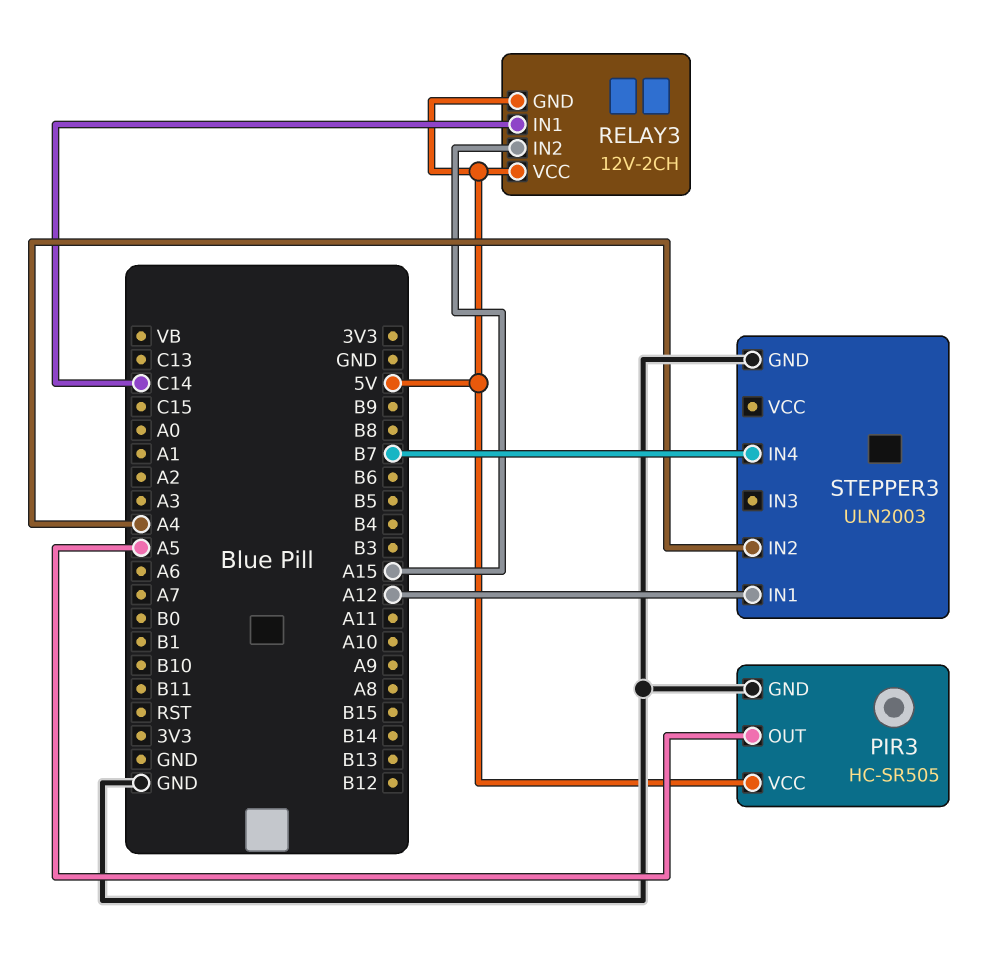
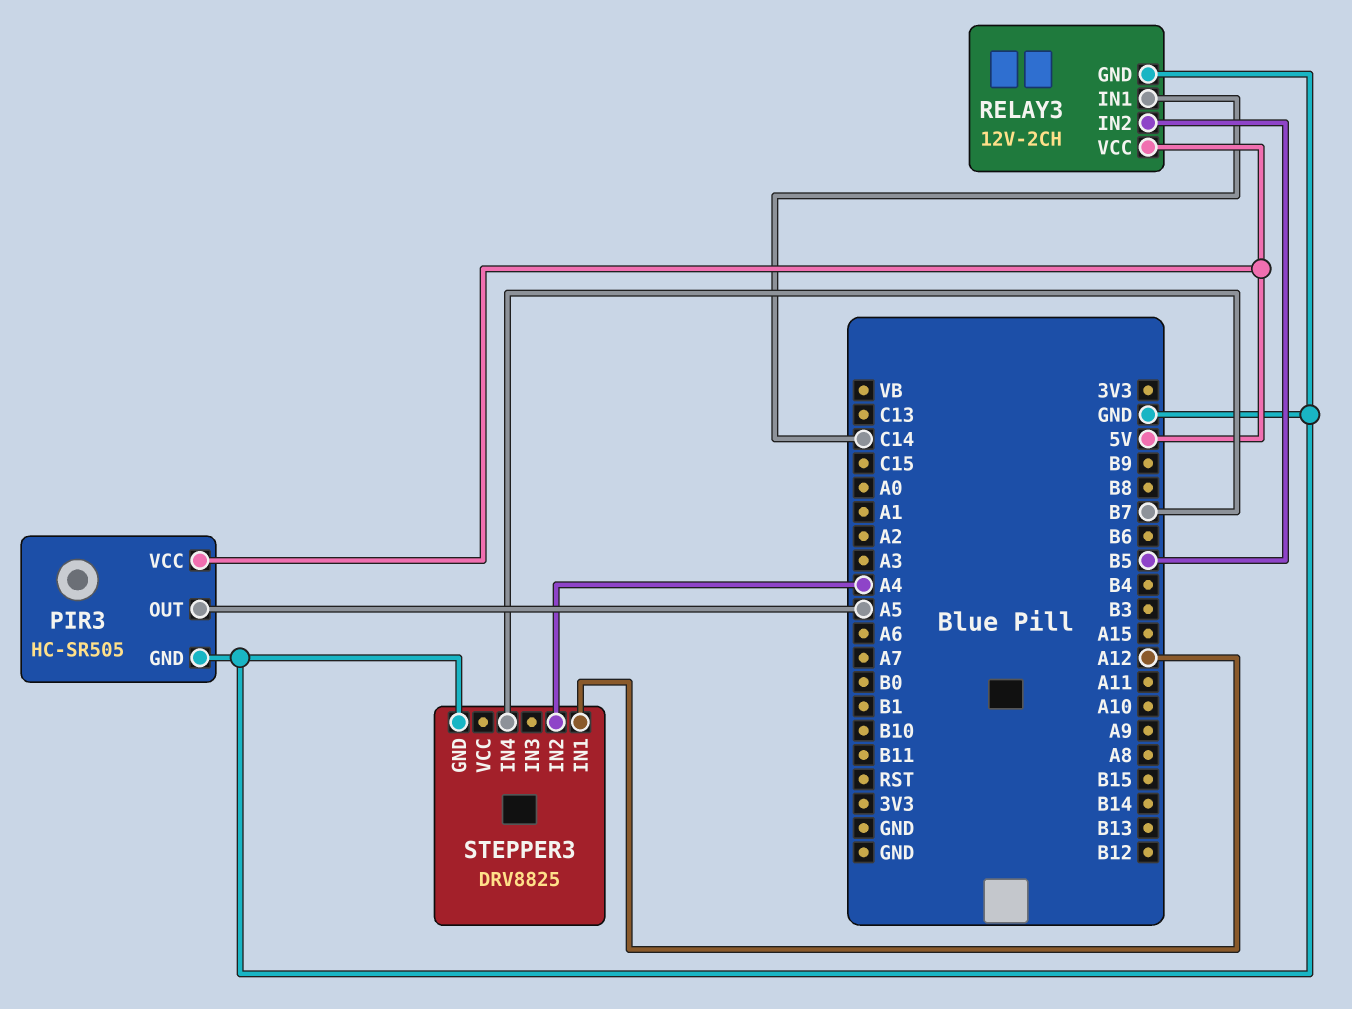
RELAY3 pin GND: 5V -> GND
RELAY3 pin IN2: A15 -> B5
STEPPER3: ULN2003 -> DRV8825

